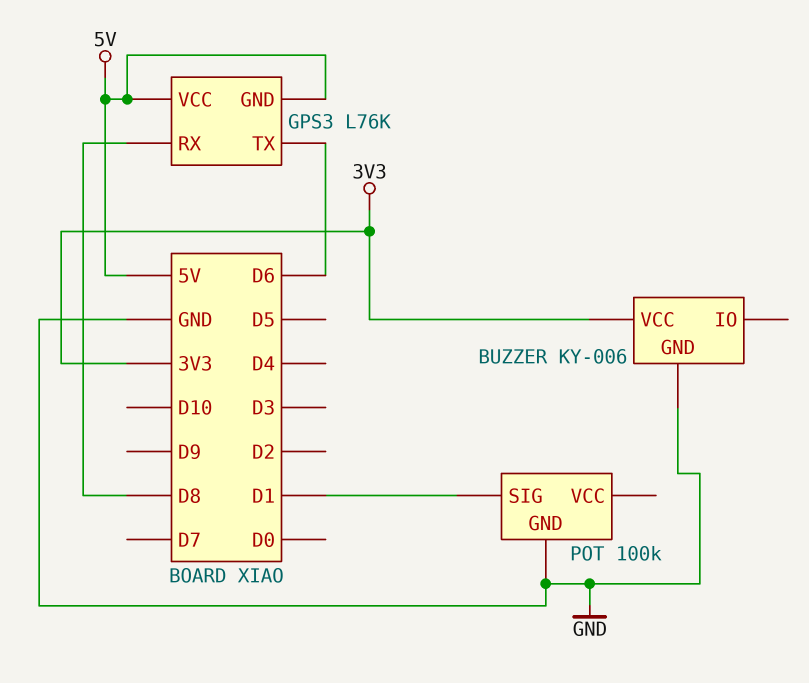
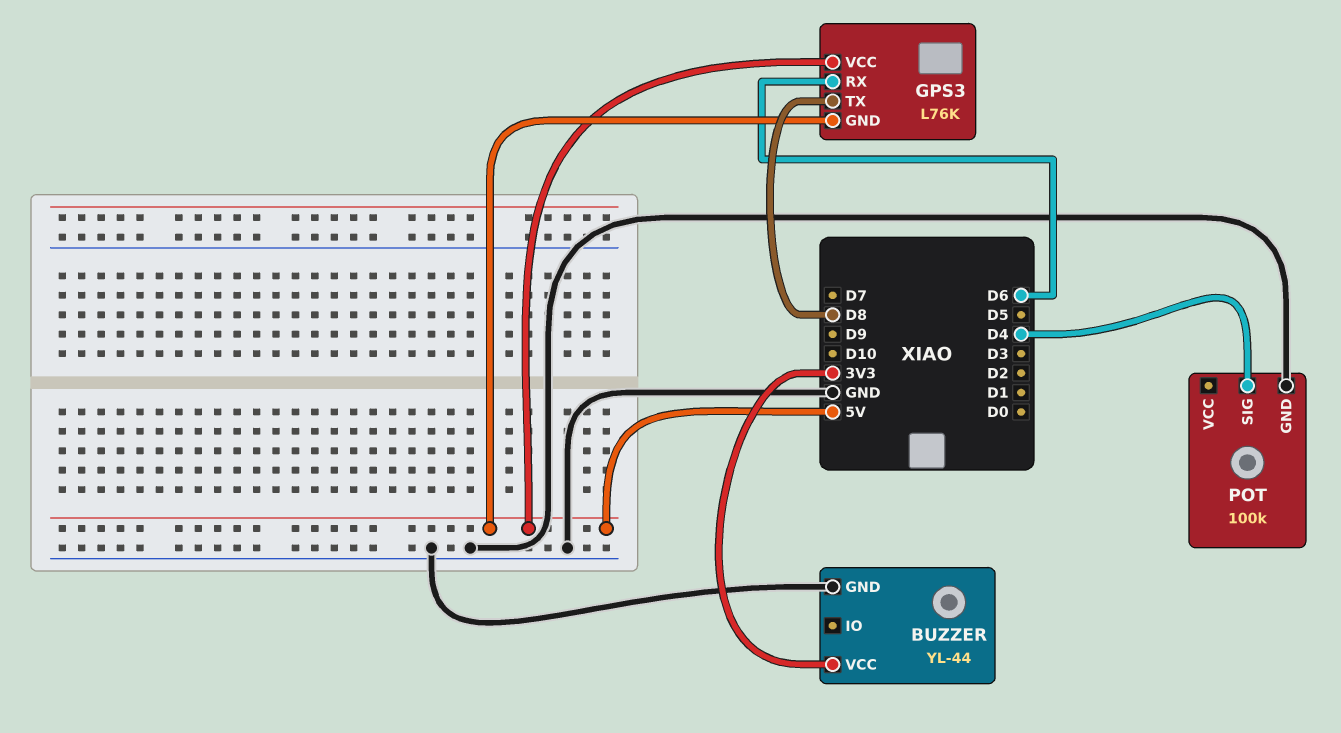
BUZZER: KY-006 -> YL-44
GPS3 pin RX: D8 -> D6
GPS3 pin TX: D6 -> D8
POT pin SIG: D1 -> D4

